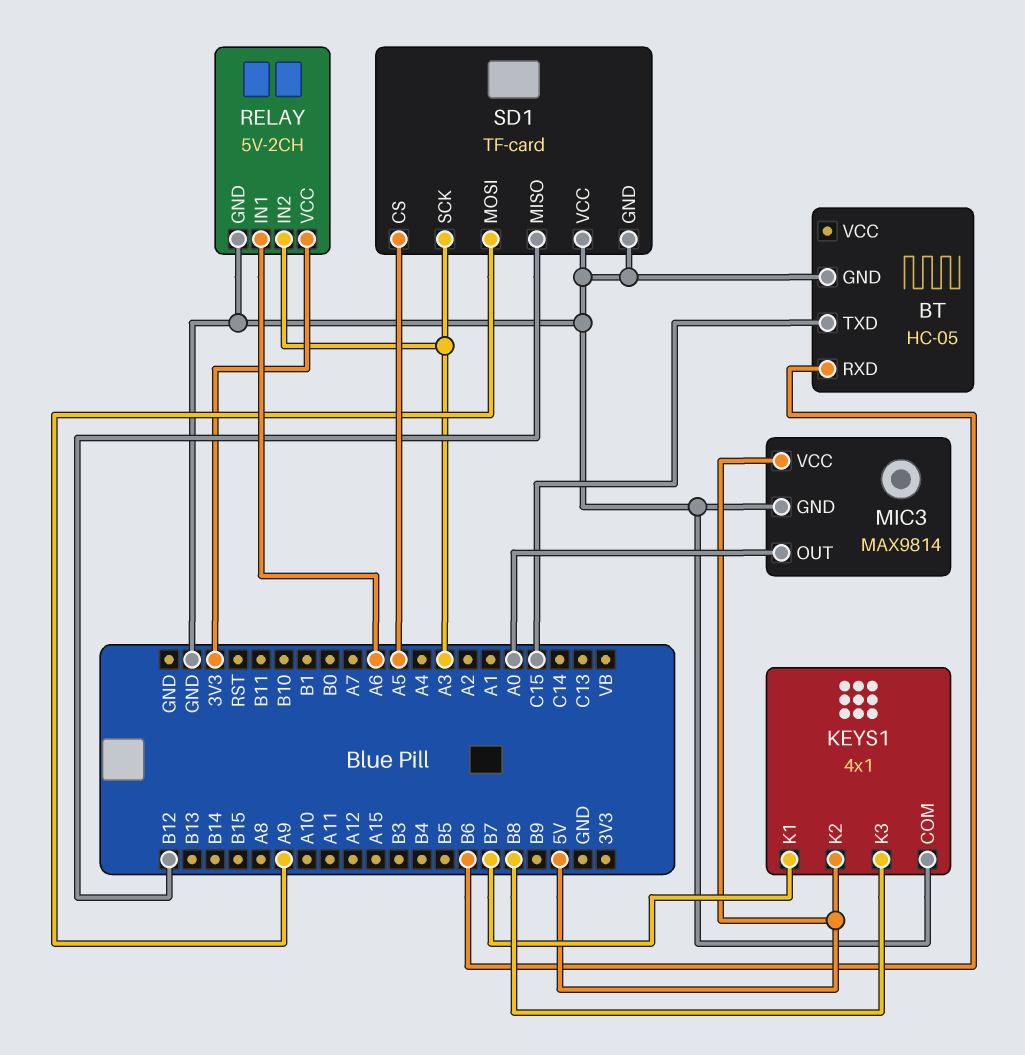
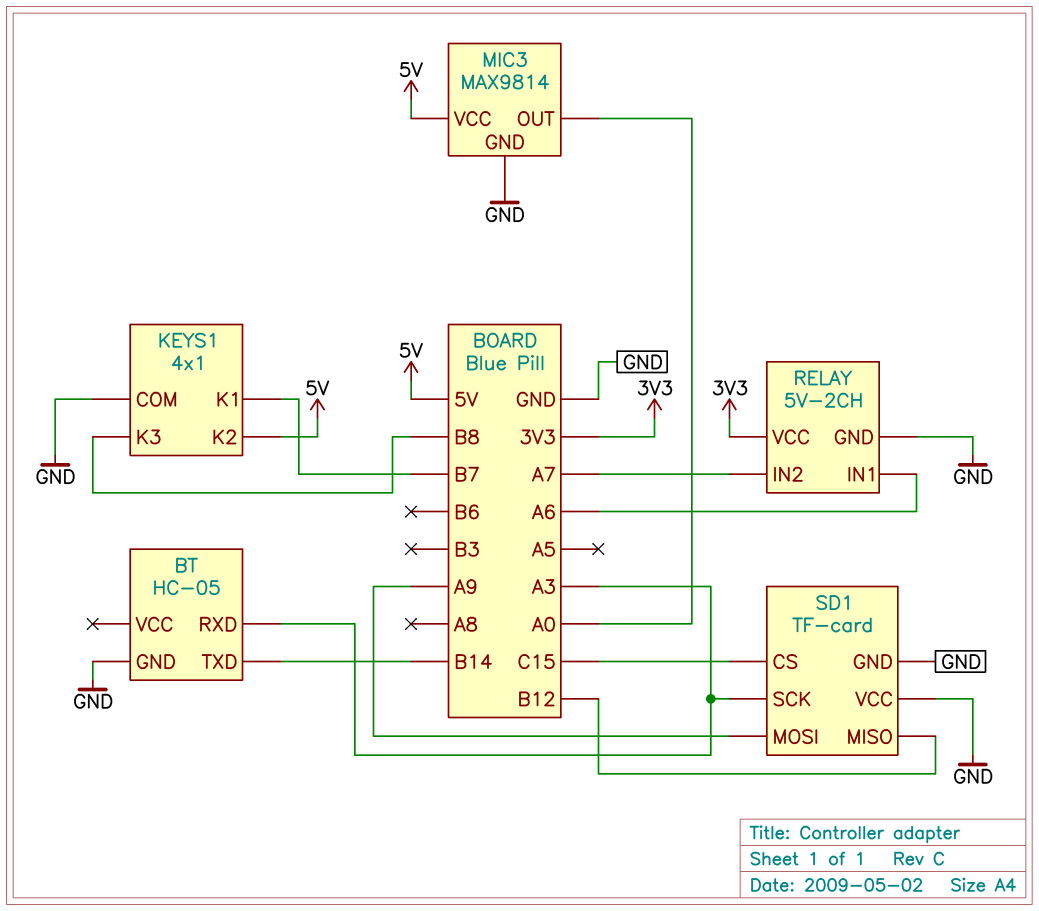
BT pin RXD: B6 -> A3
BT pin TXD: C15 -> B14
RELAY pin IN2: A3 -> A7
SD1 pin CS: A5 -> C15

